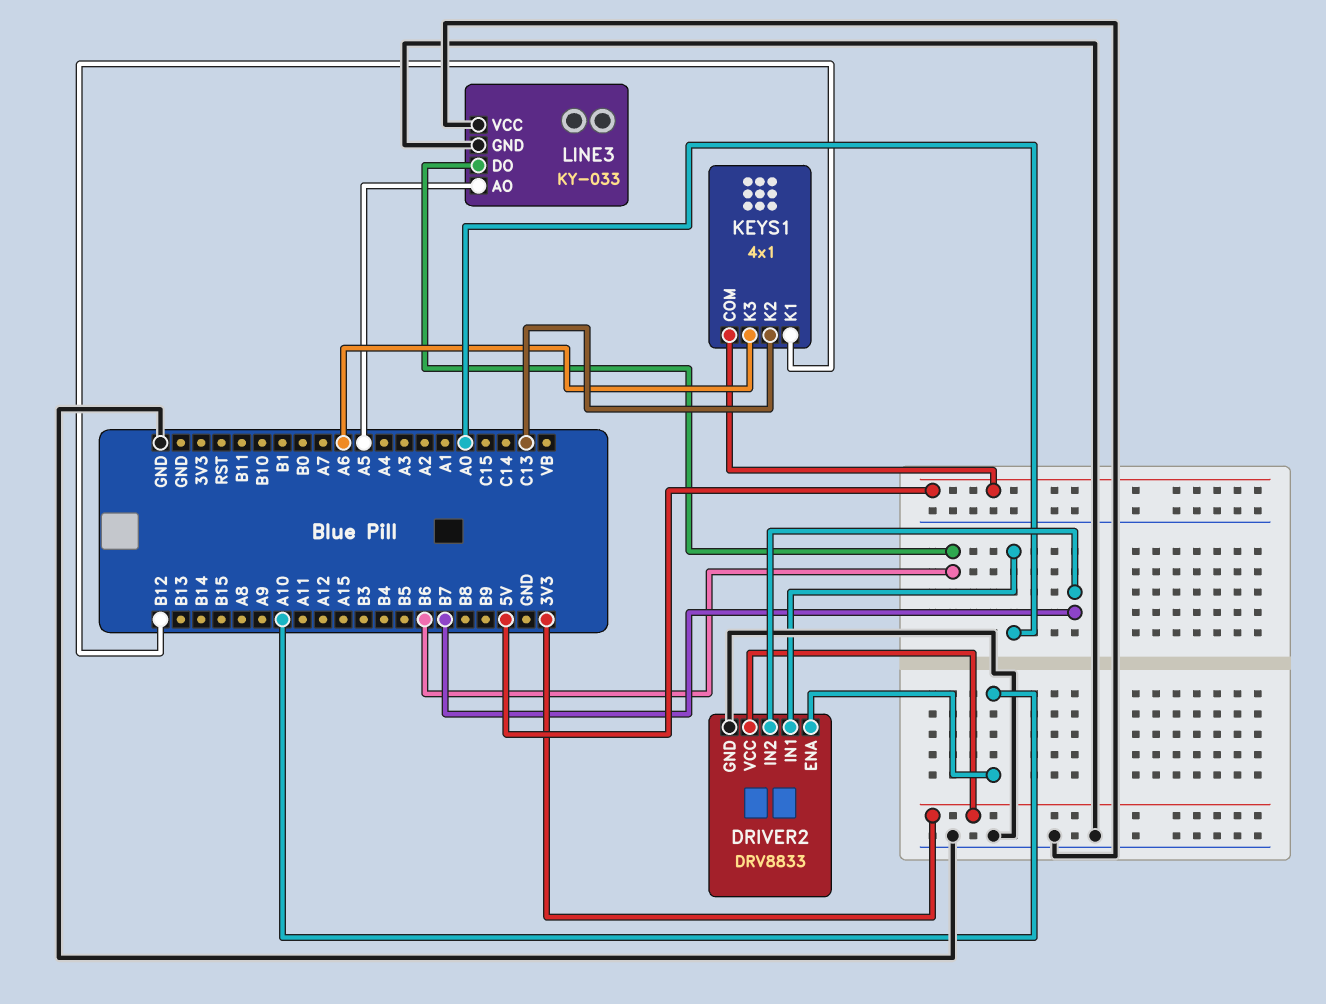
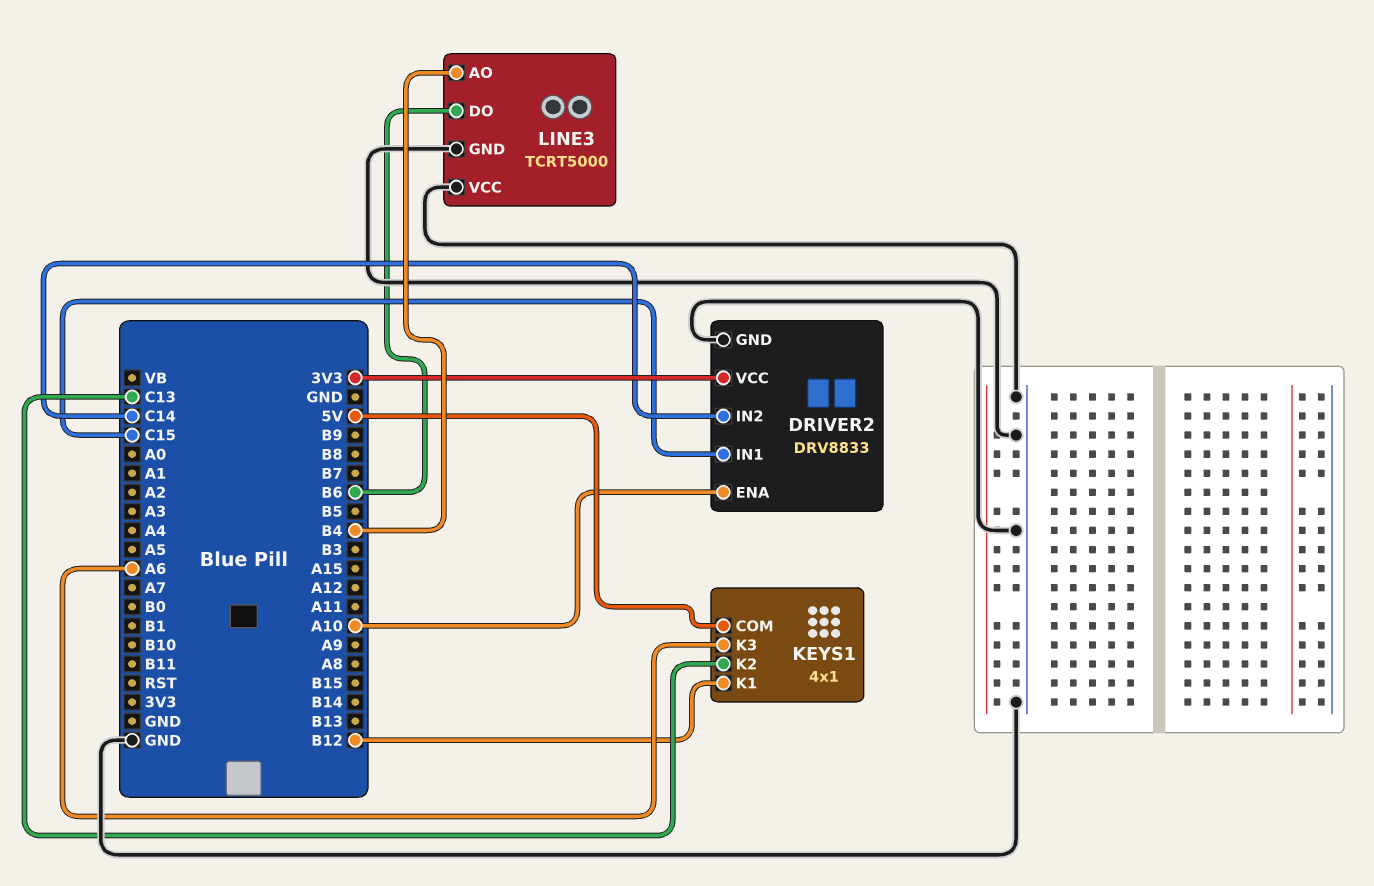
DRIVER2 pin IN1: A0 -> C15
DRIVER2 pin IN2: B7 -> C14
LINE3: KY-033 -> TCRT5000
LINE3 pin AO: A5 -> B4

